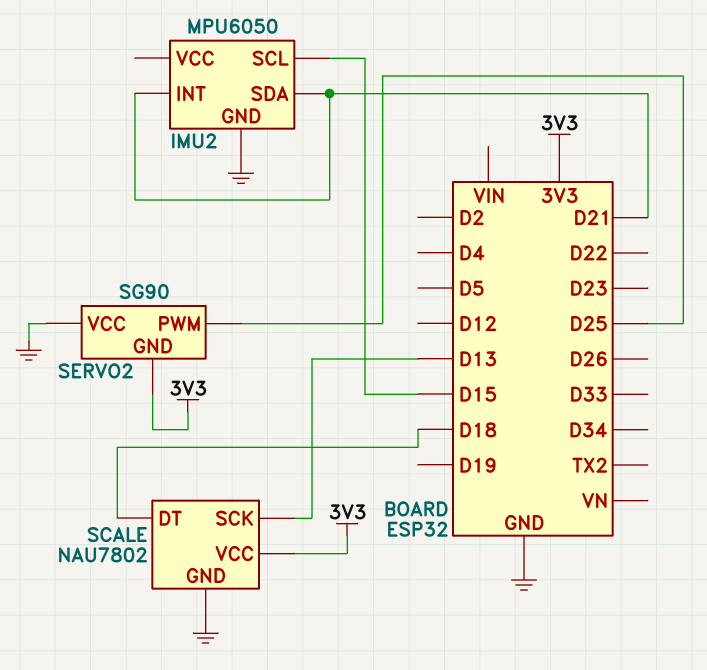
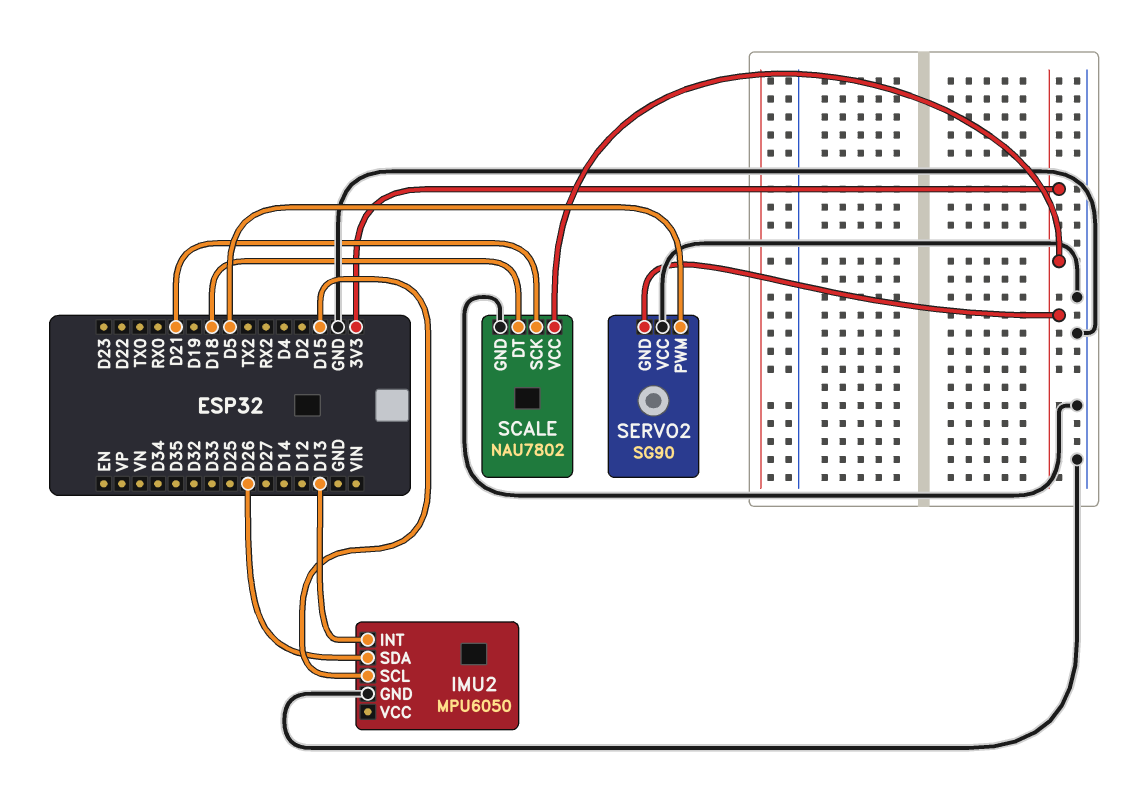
IMU2 pin INT: D21 -> D13
IMU2 pin SDA: D21 -> D26
SCALE pin SCK: D13 -> D21
SERVO2 pin PWM: D25 -> D5

